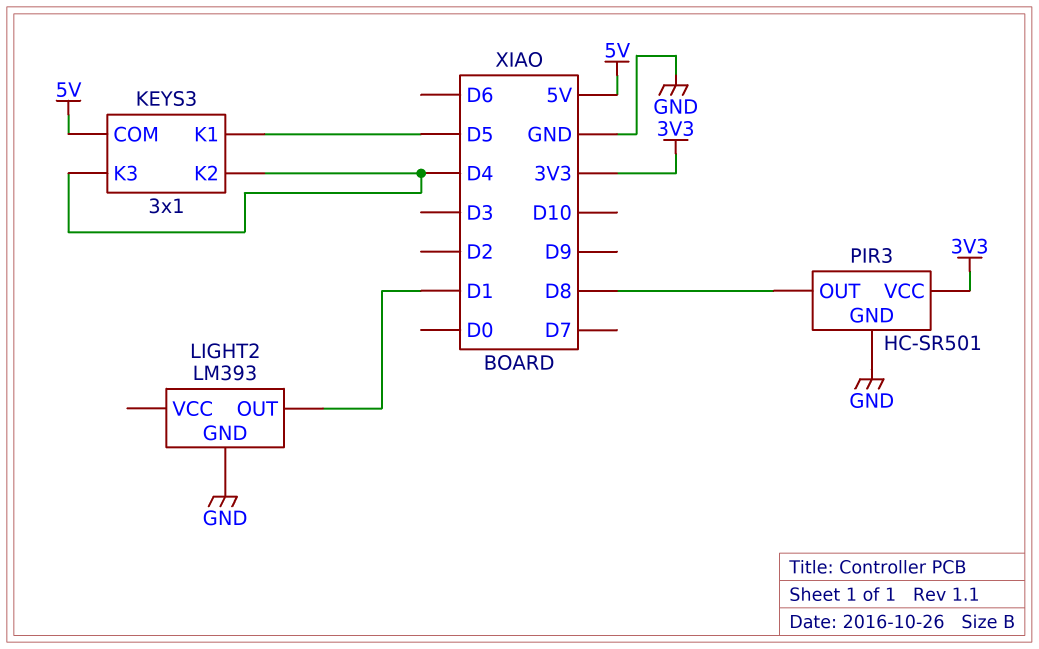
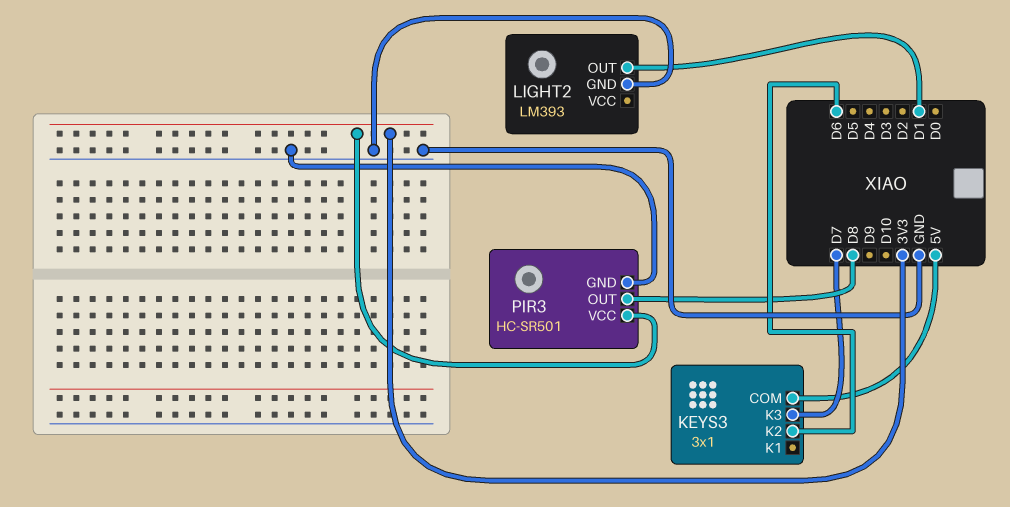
KEYS3 pin K1: D5 -> none
KEYS3 pin K2: D4 -> D6
KEYS3 pin K3: D4 -> D7

